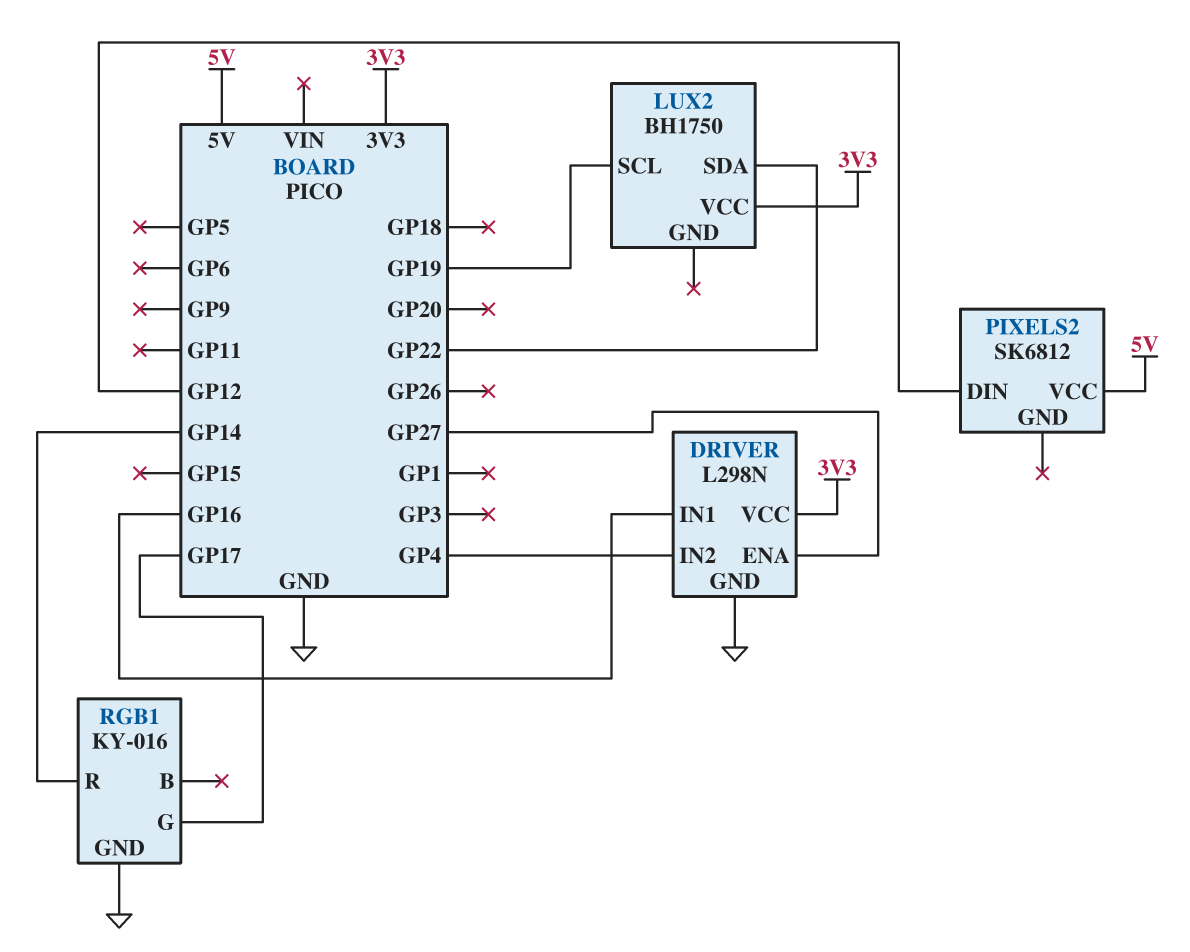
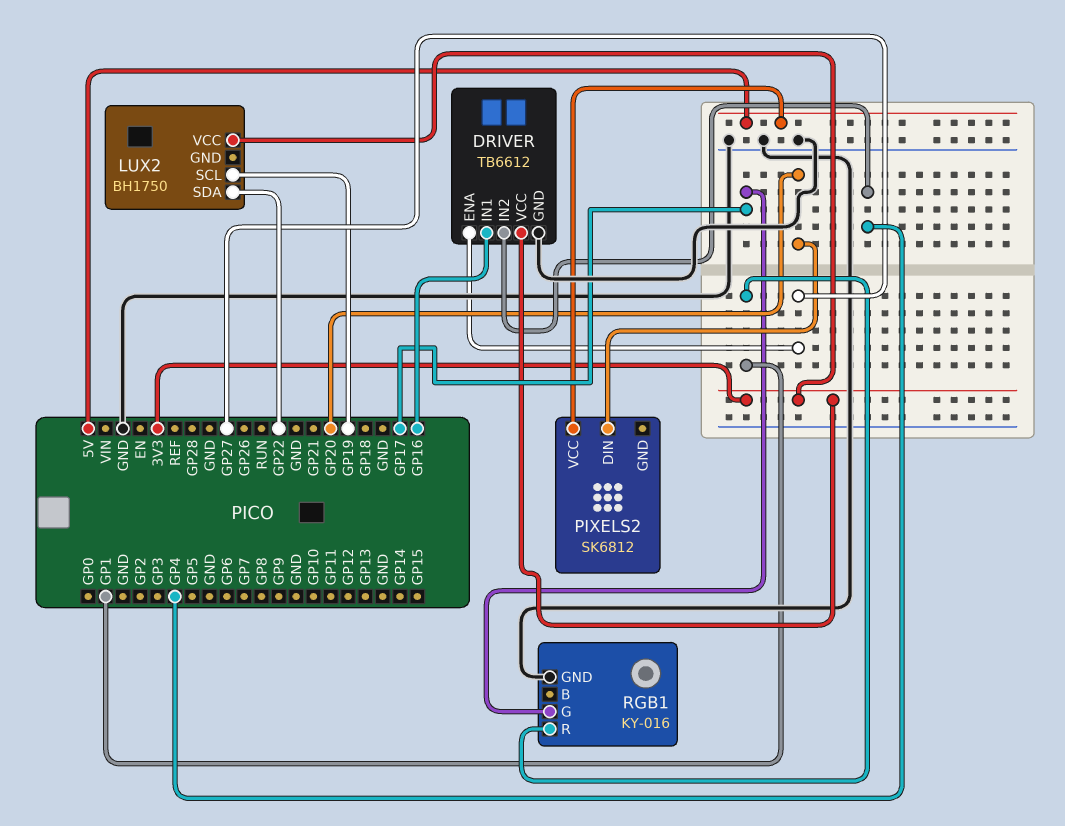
DRIVER: L298N -> TB6612
PIXELS2 pin DIN: GP12 -> GP20
RGB1 pin R: GP14 -> GP1

